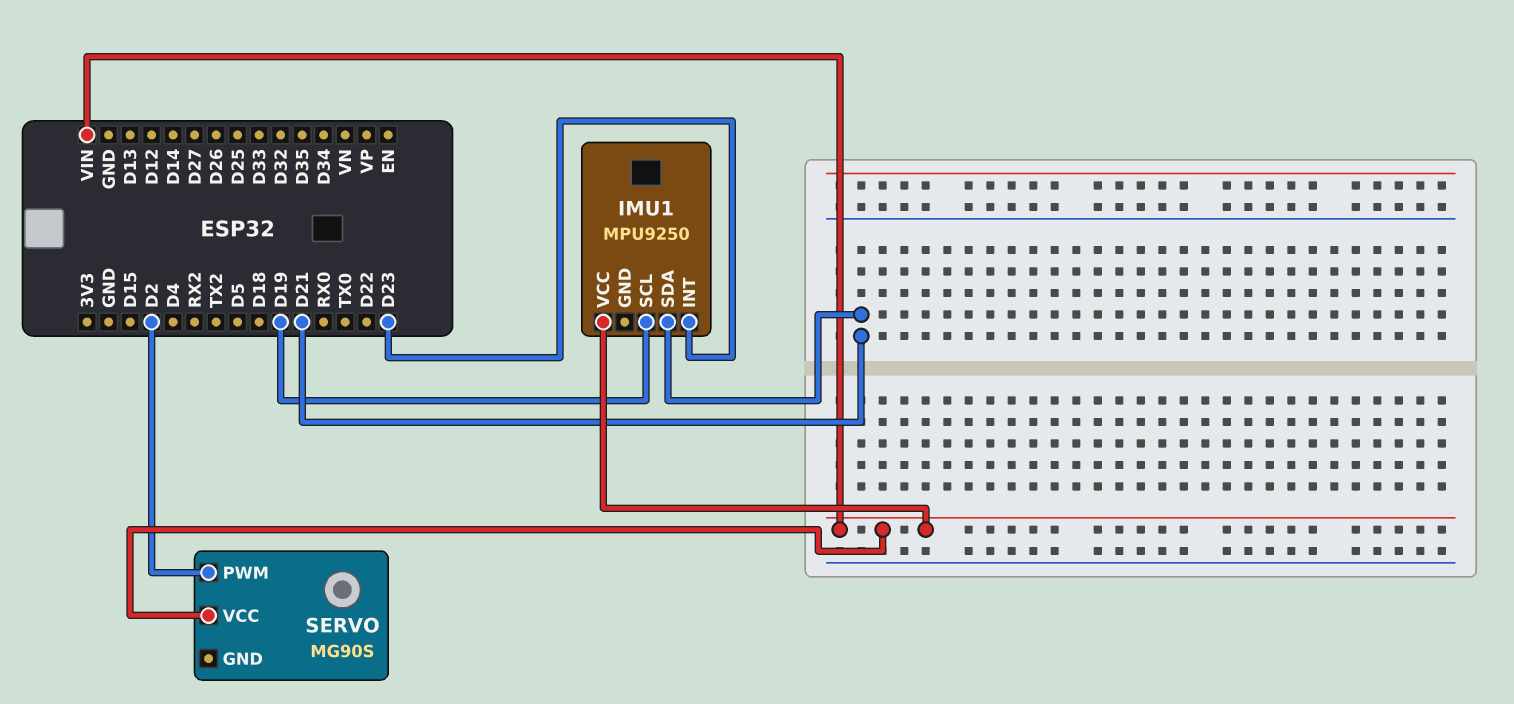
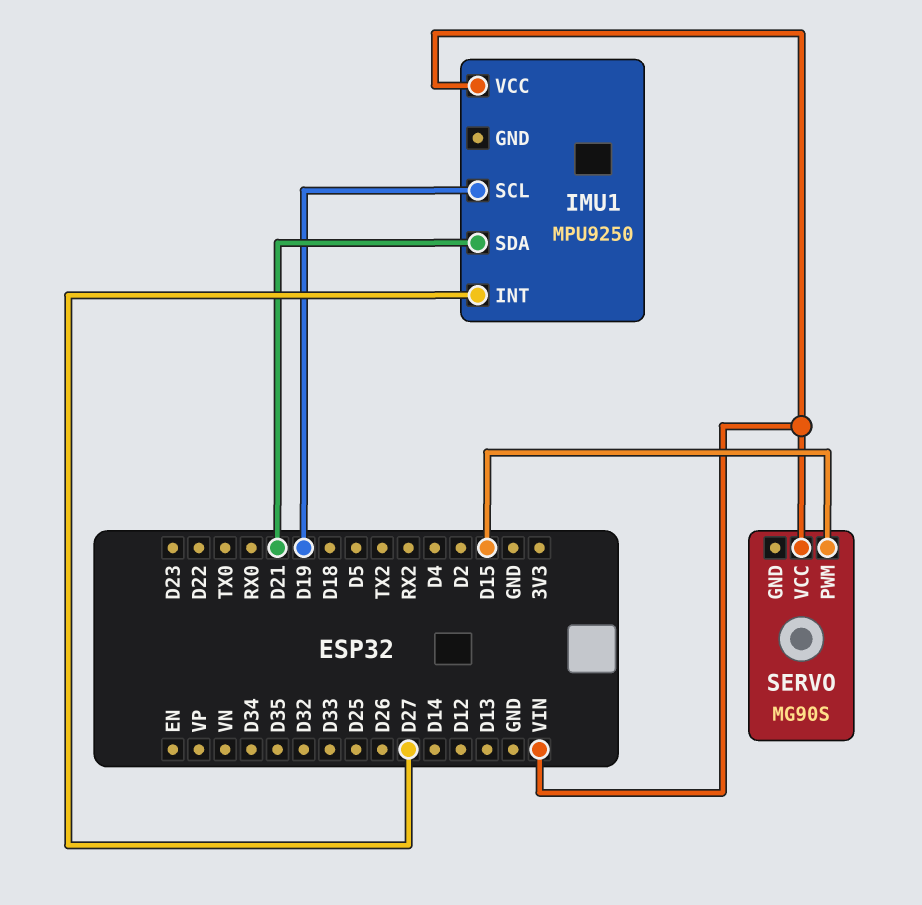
IMU1 pin INT: D23 -> D27
SERVO pin PWM: D2 -> D15

